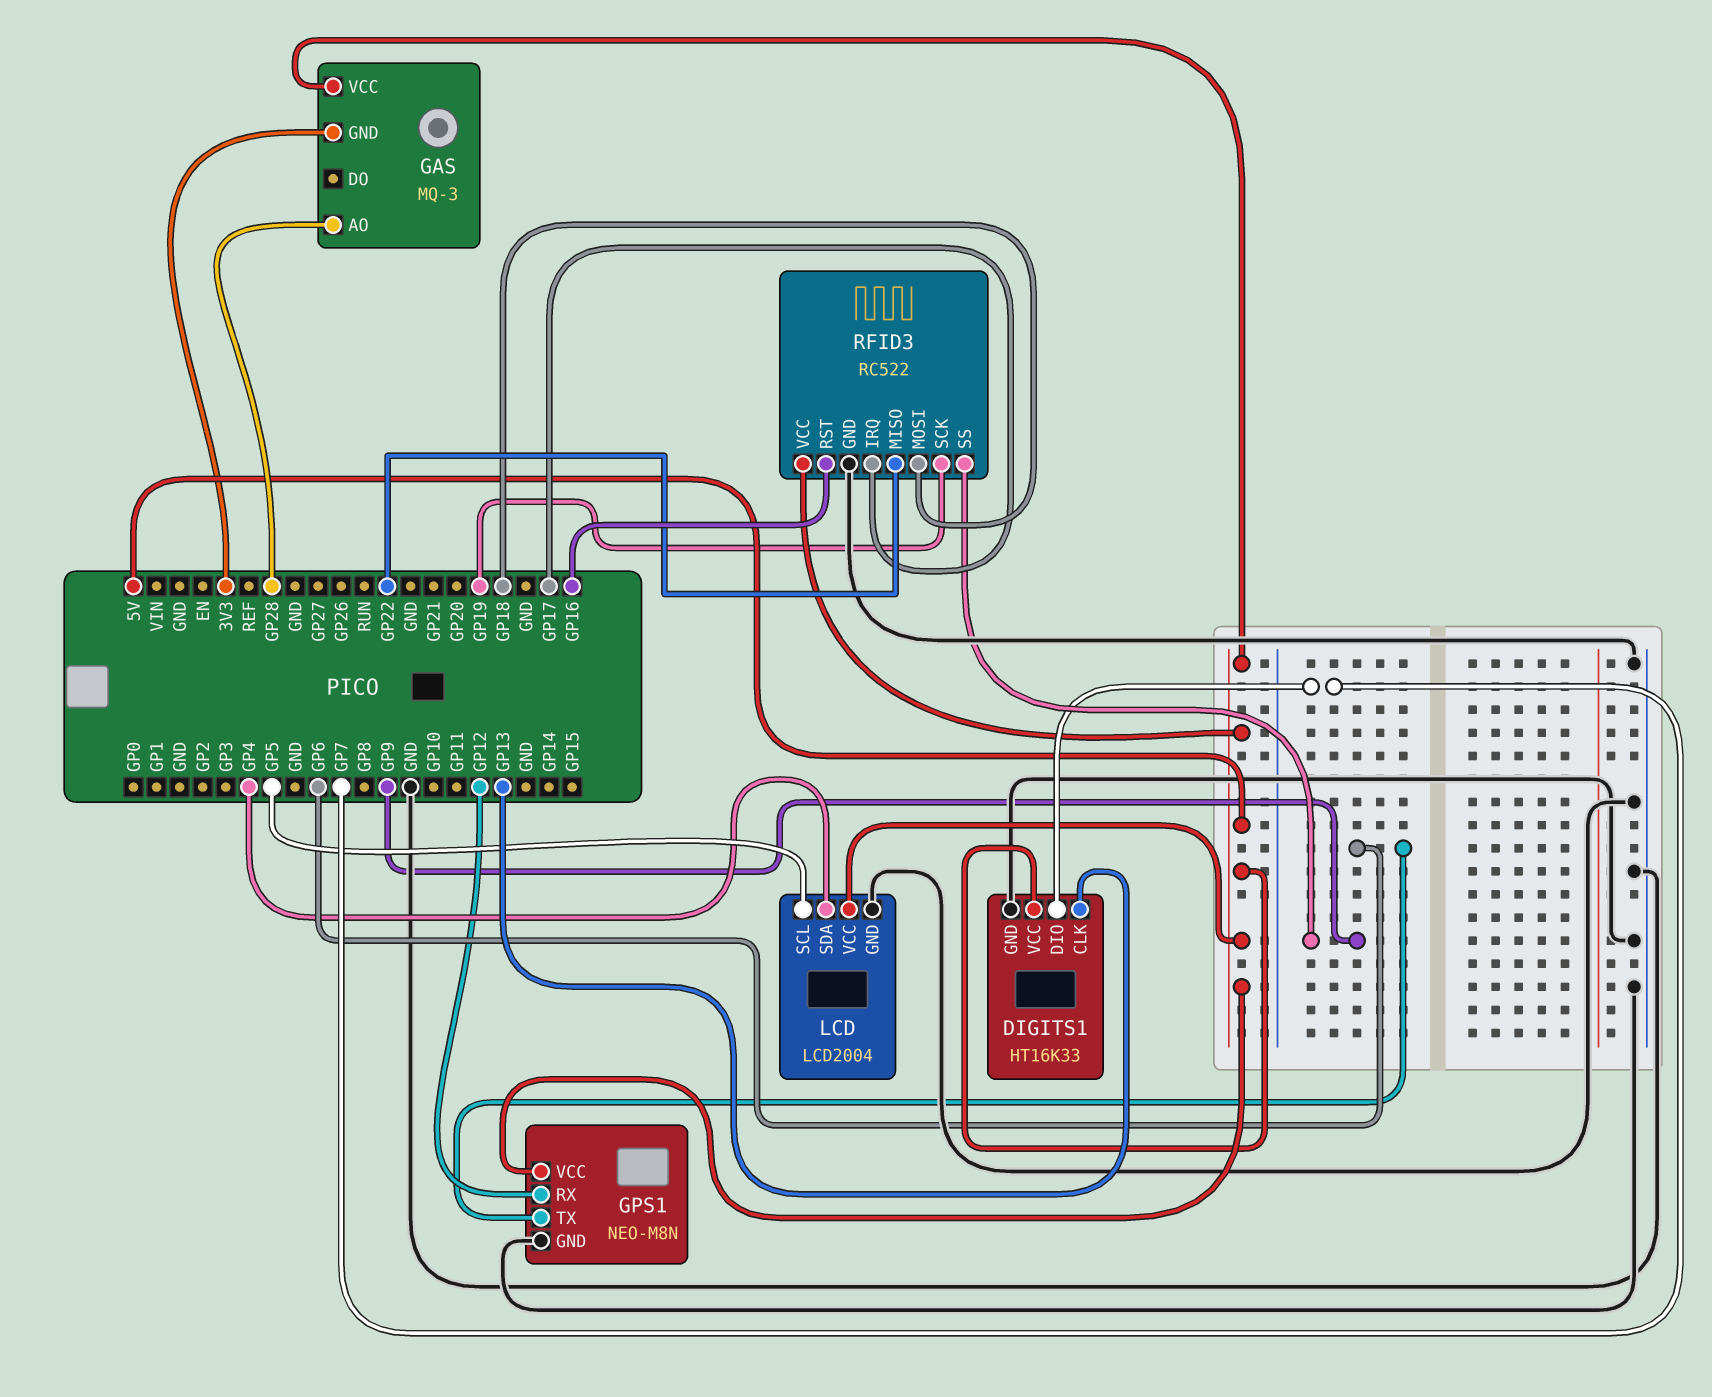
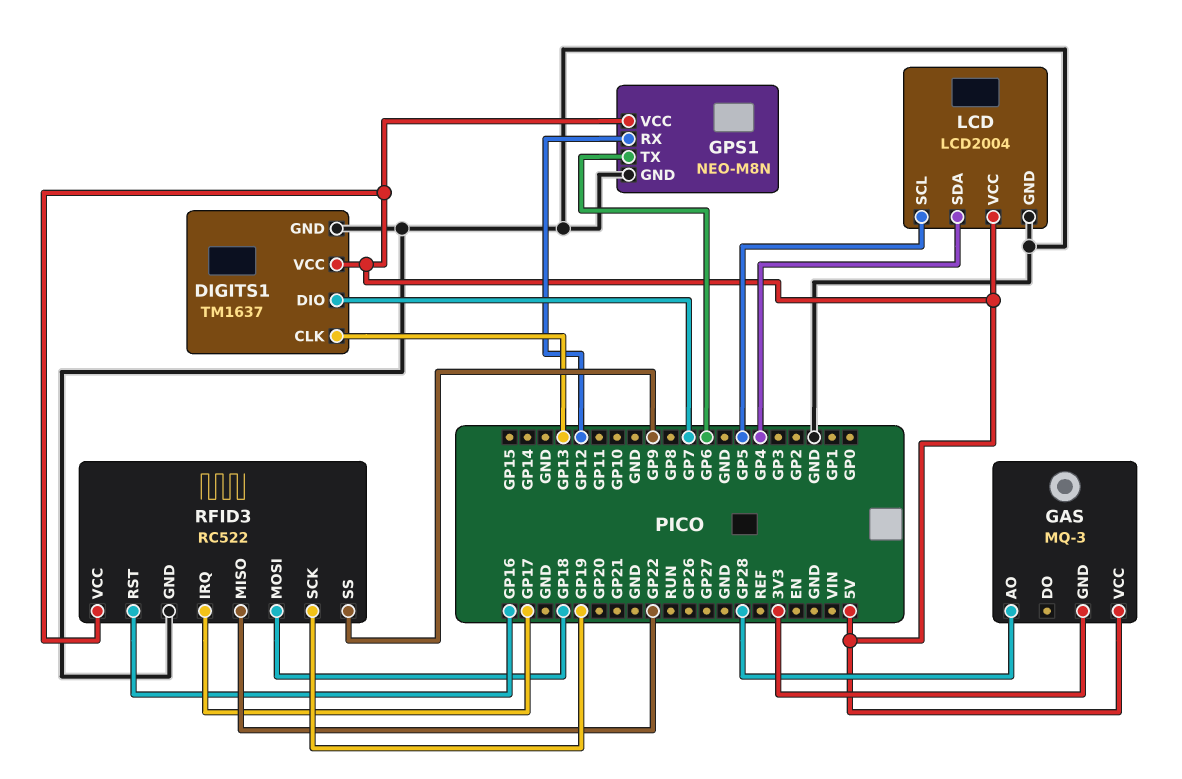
DIGITS1: HT16K33 -> TM1637

